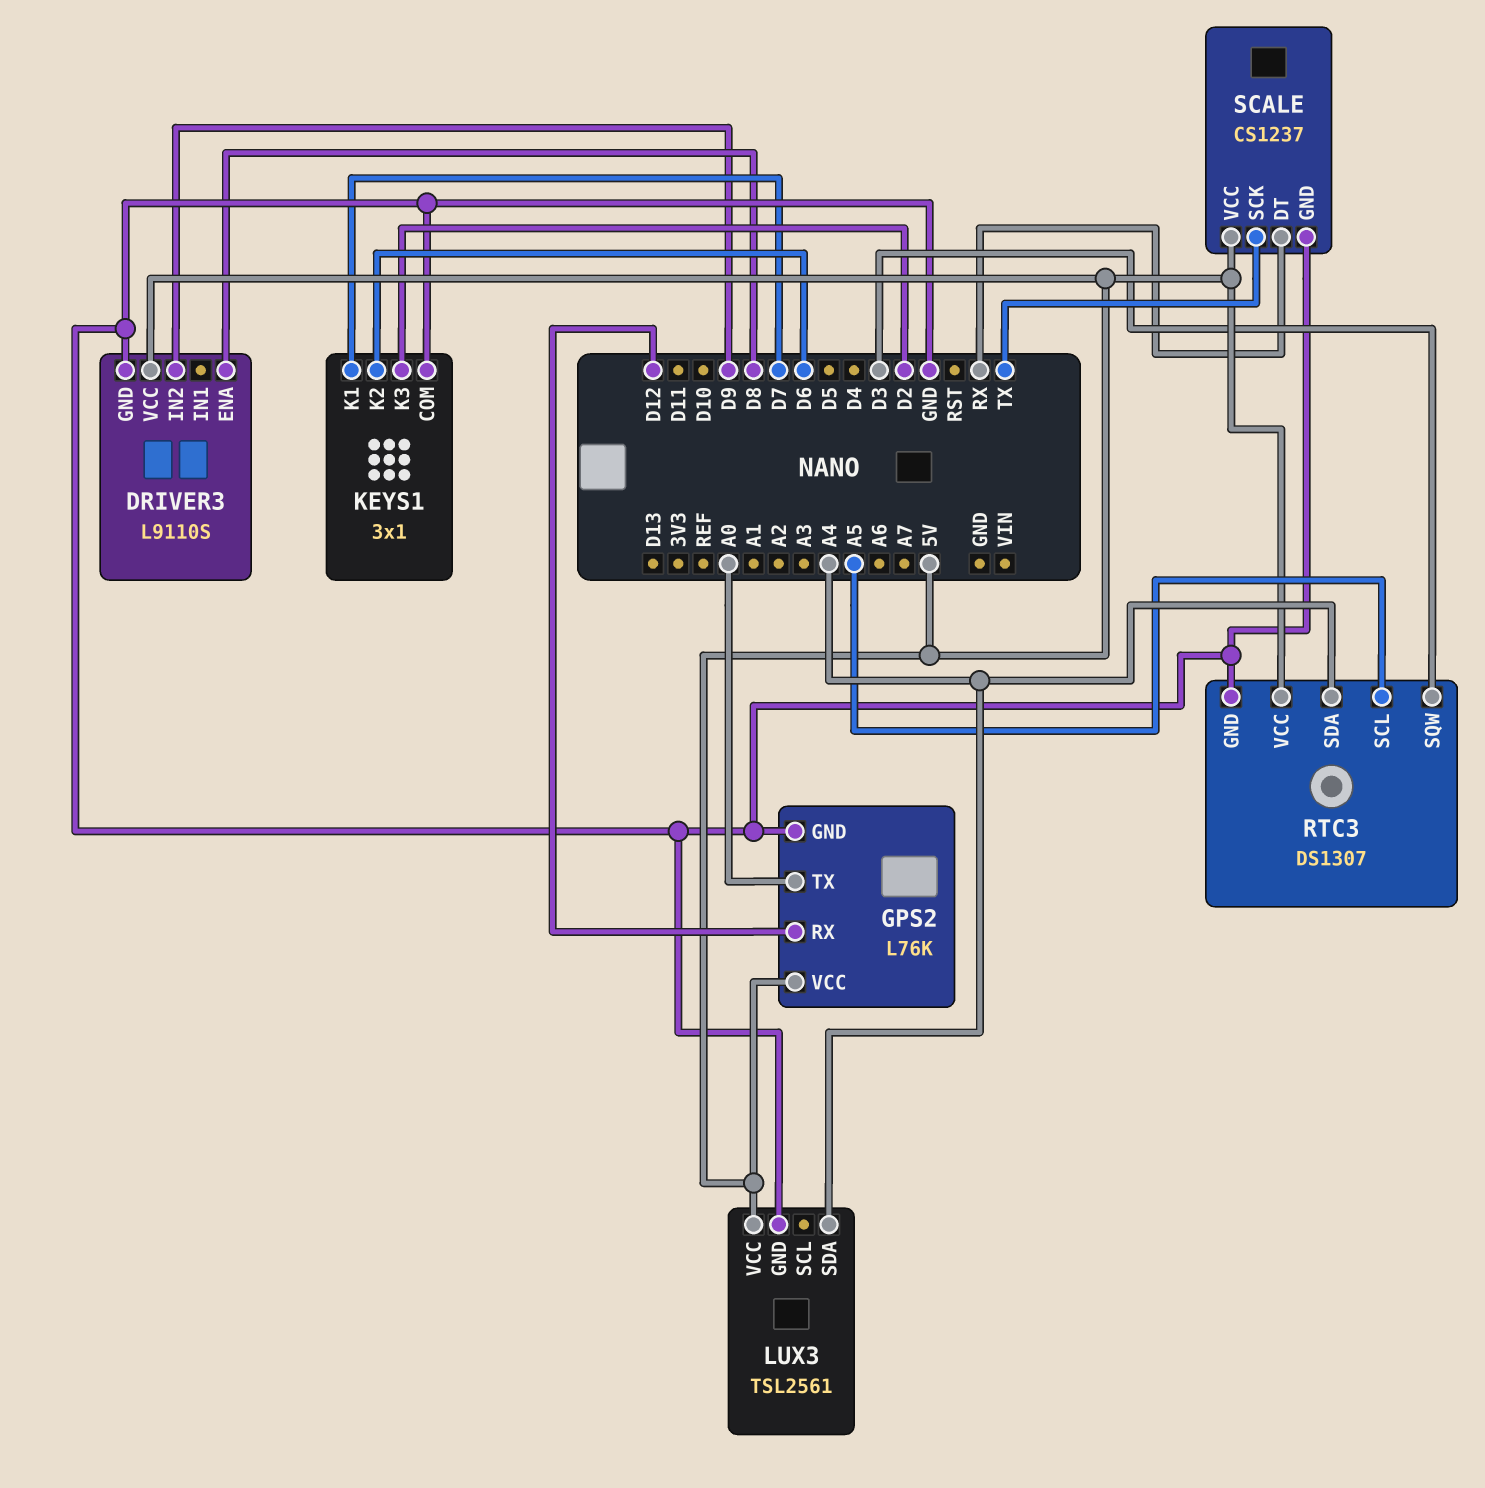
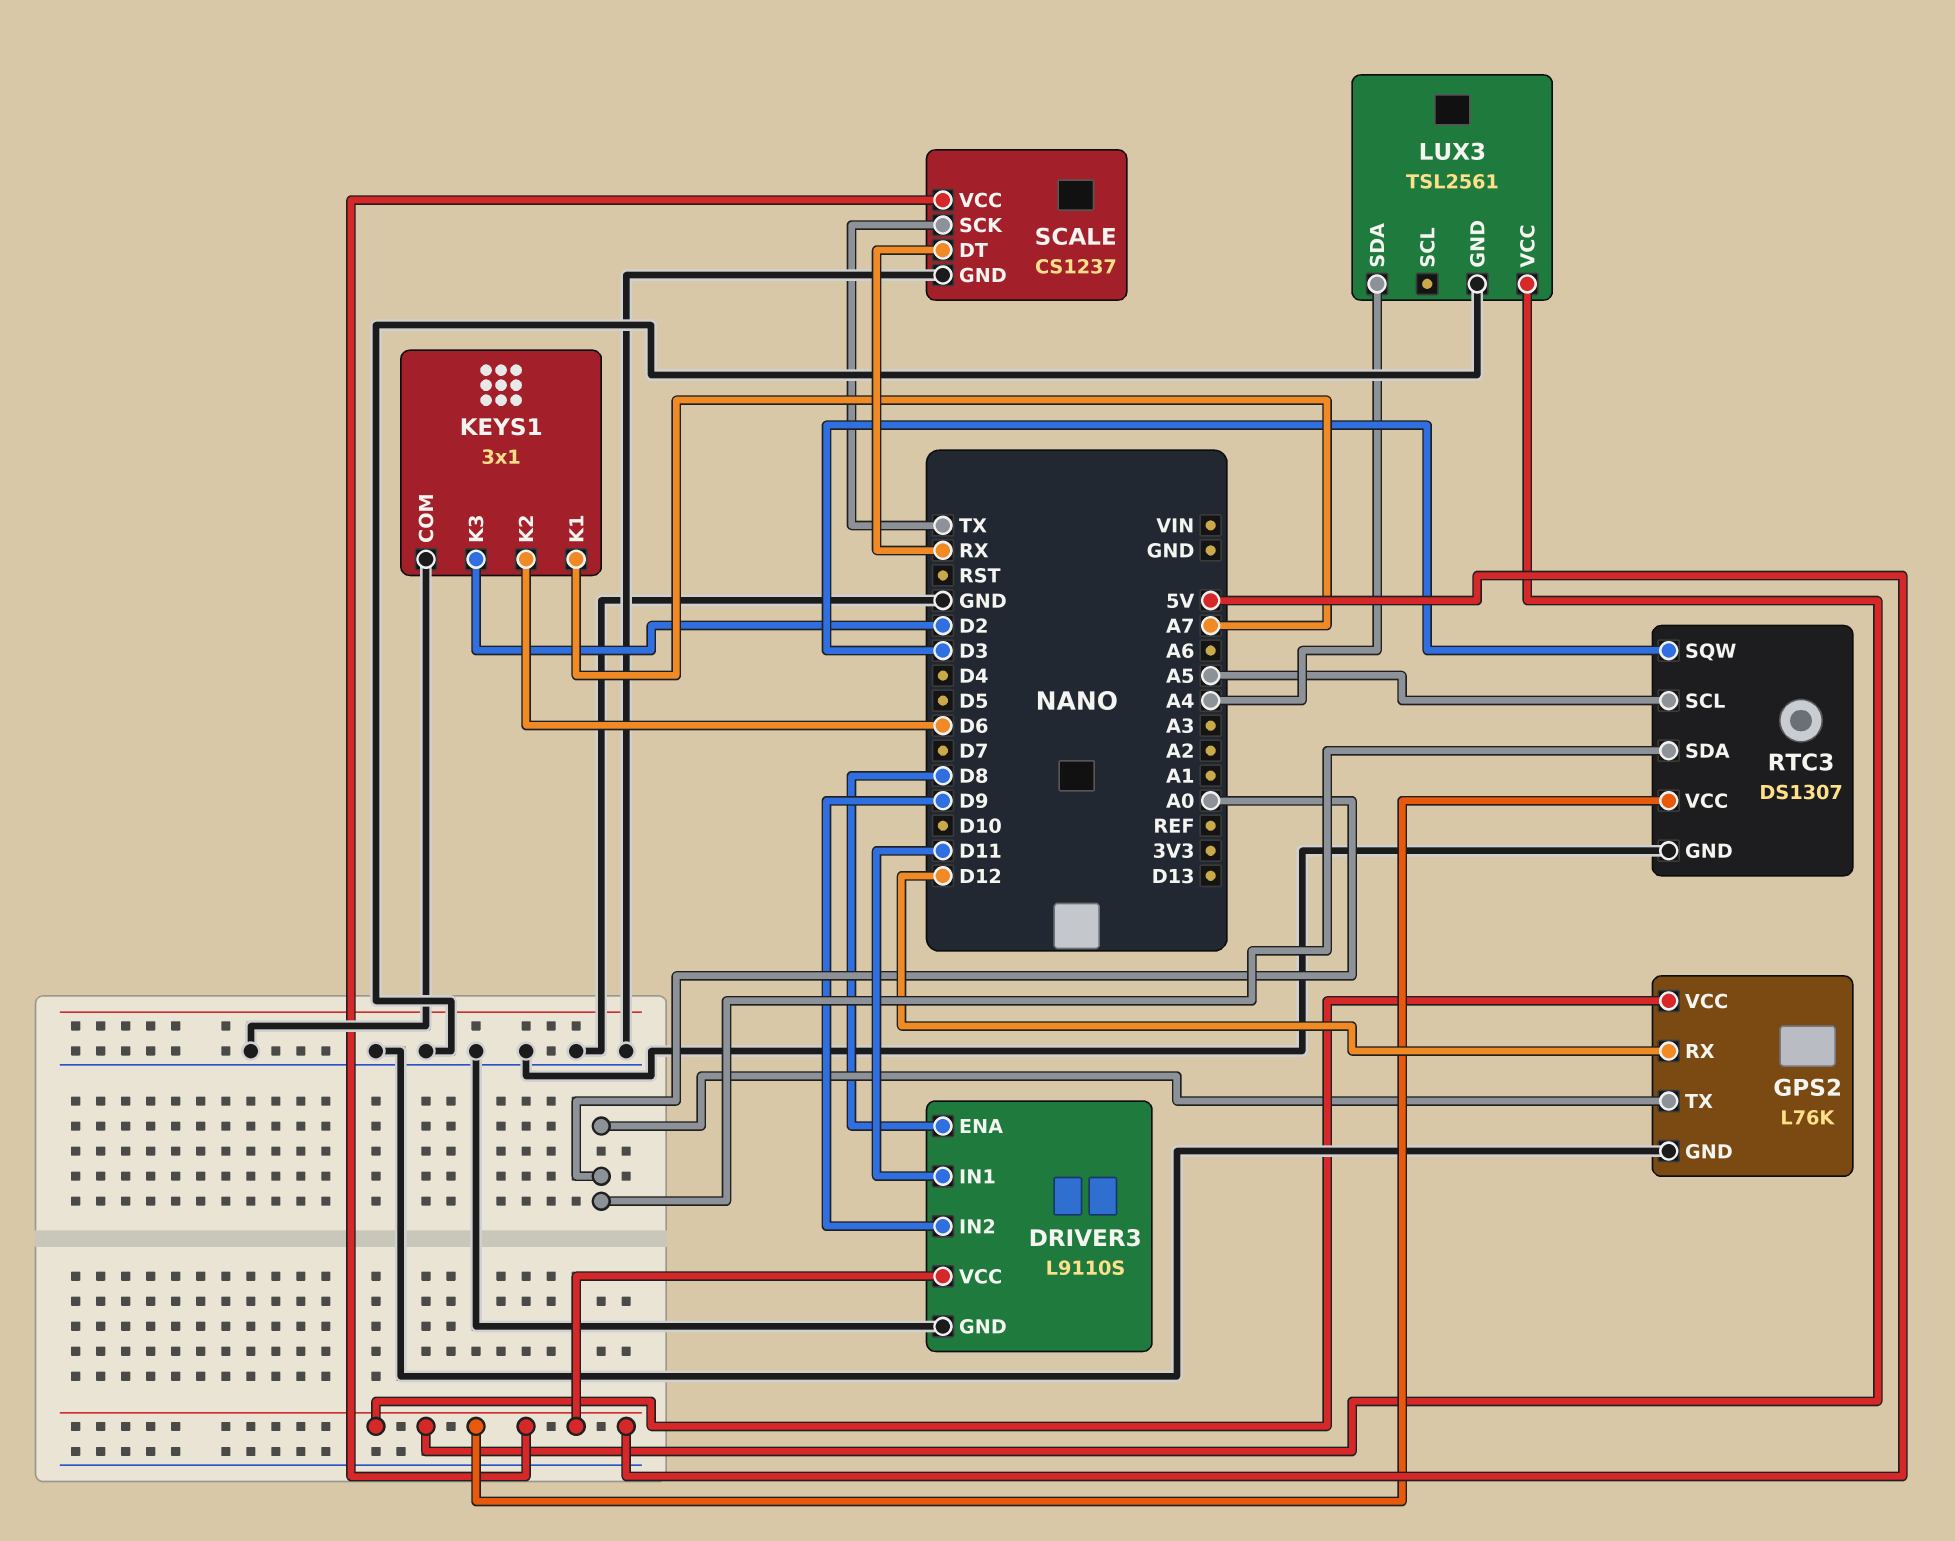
DRIVER3 pin IN1: none -> D11
KEYS1 pin K1: D7 -> A7
RTC3 pin SDA: A4 -> A0

